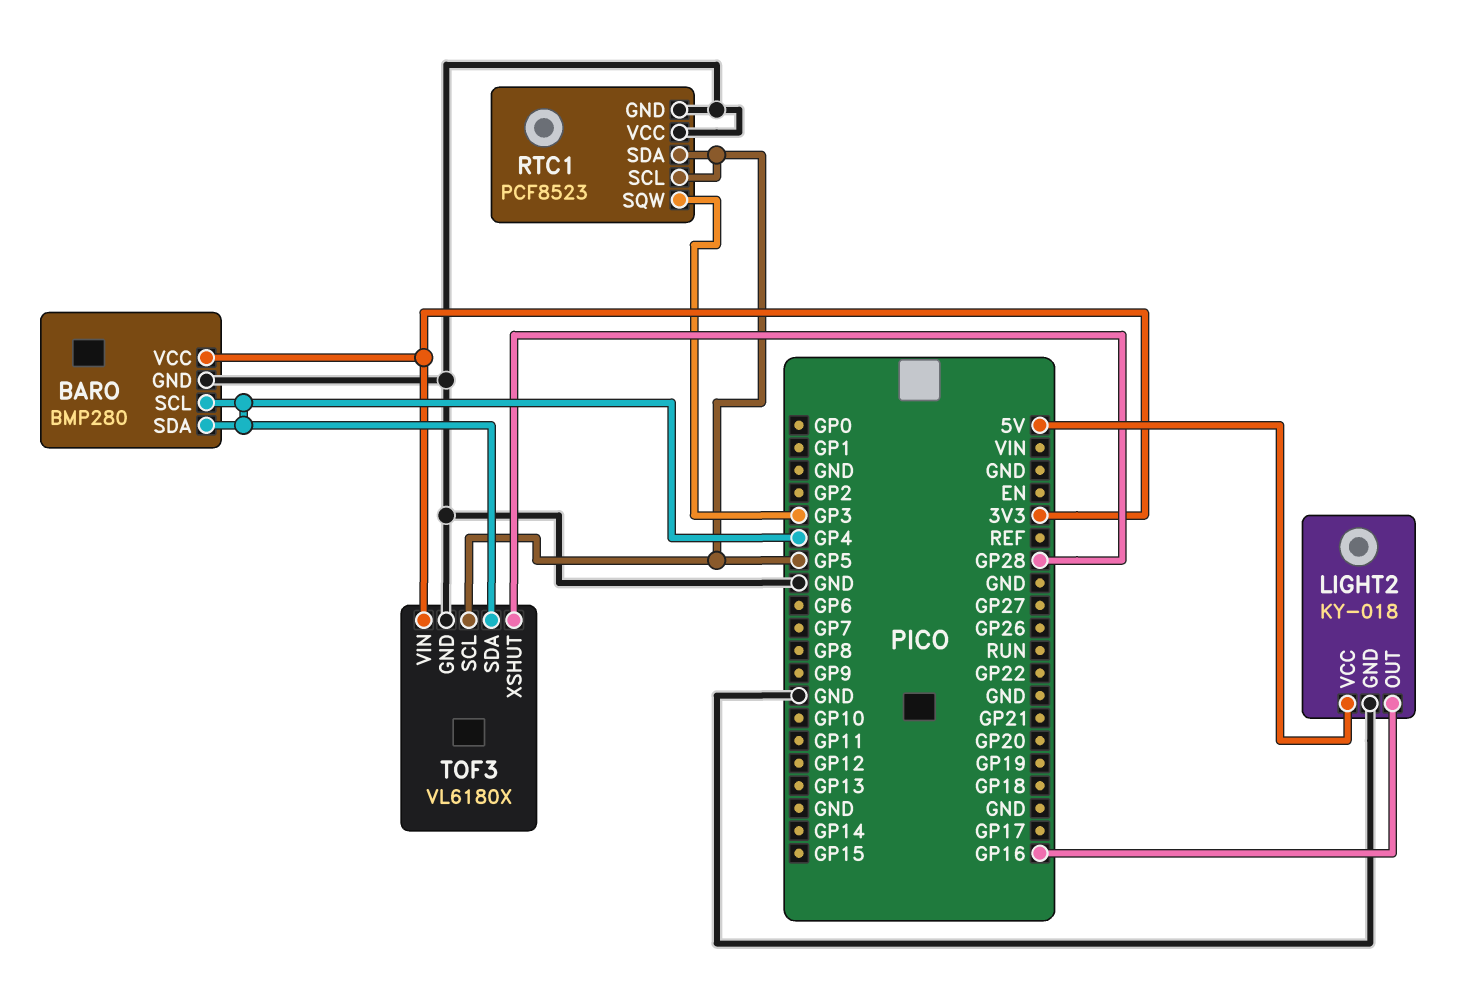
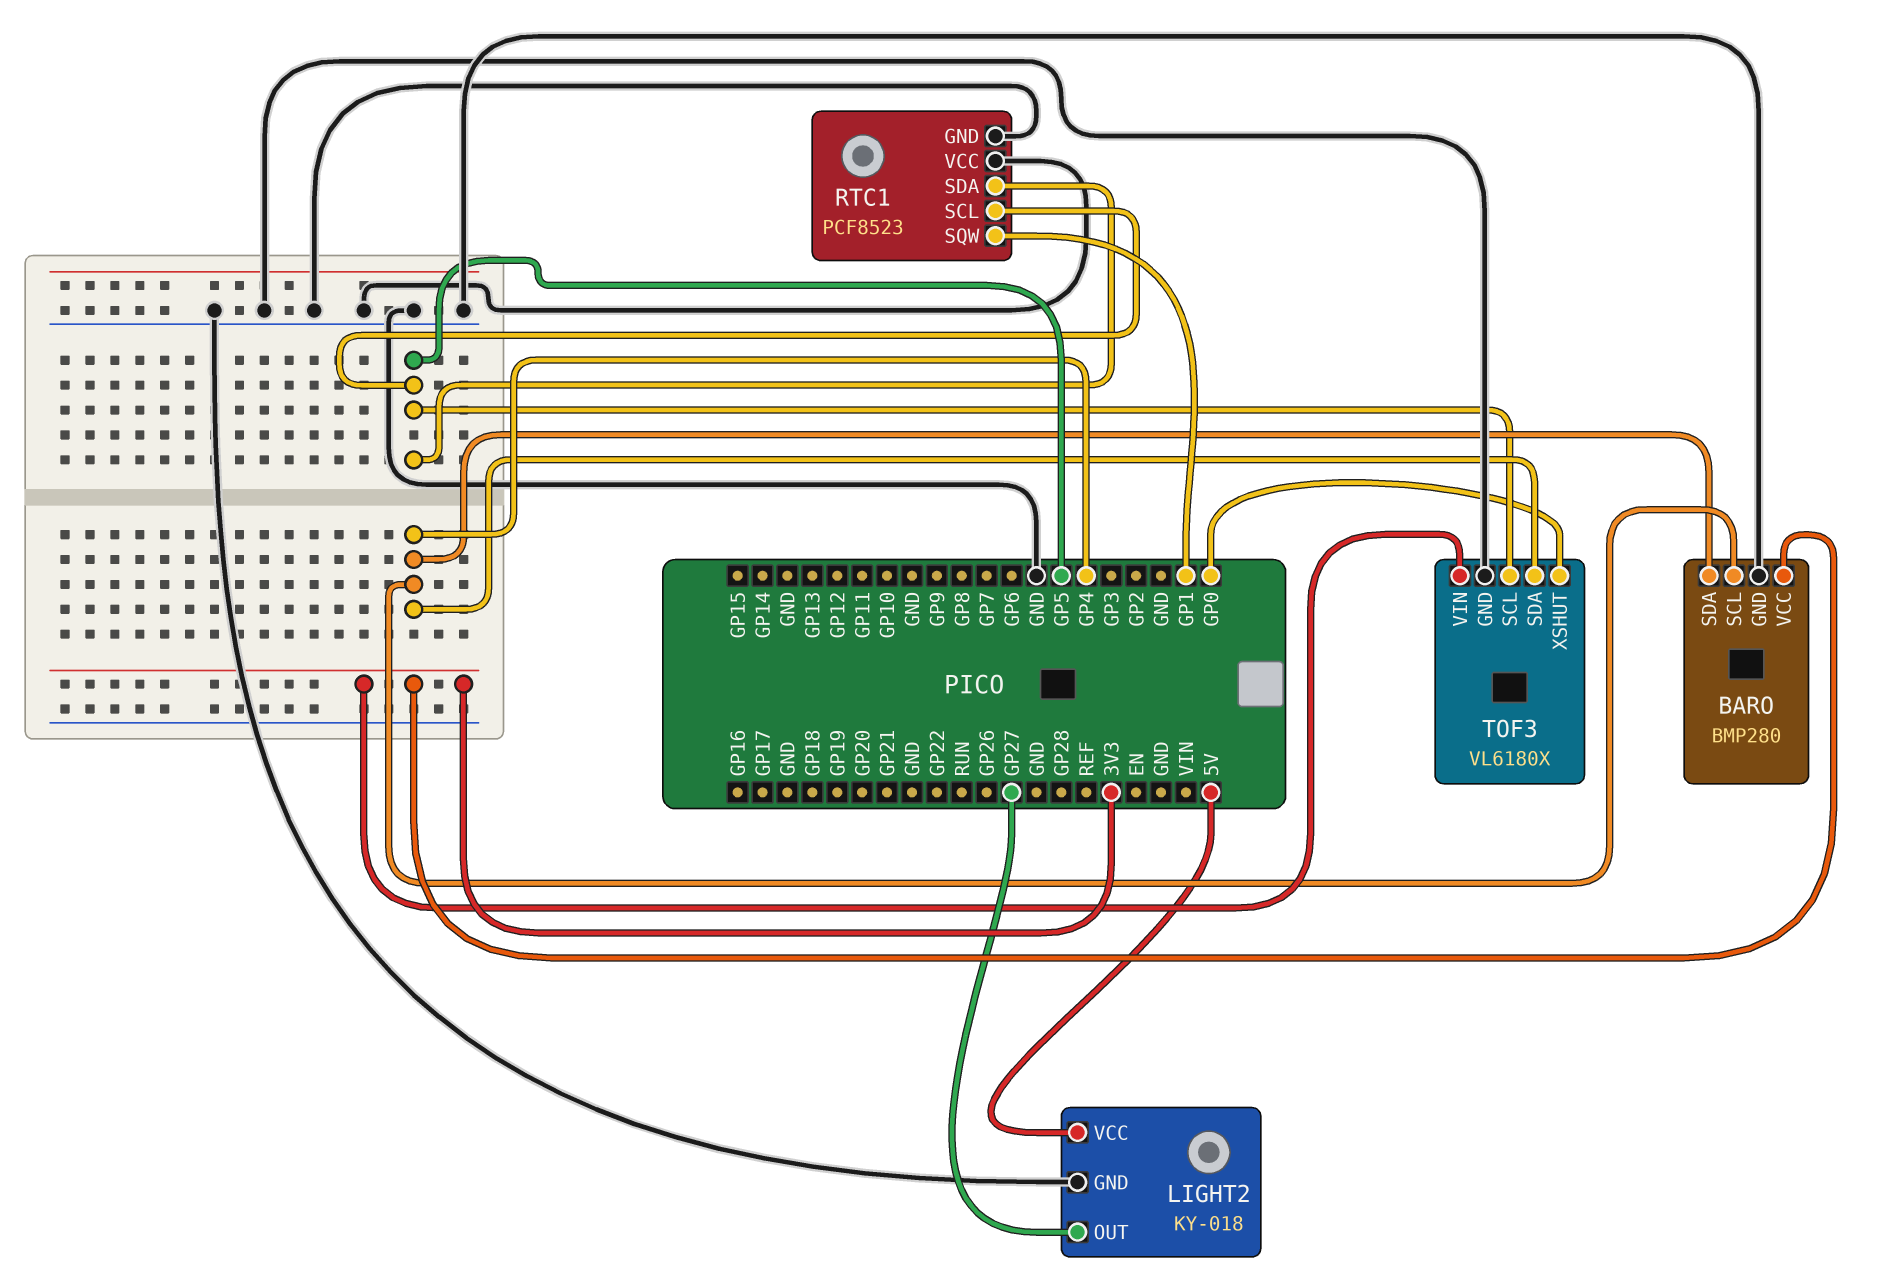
LIGHT2 pin OUT: GP16 -> GP27
RTC1 pin SQW: GP3 -> GP1
TOF3 pin XSHUT: GP28 -> GP0

